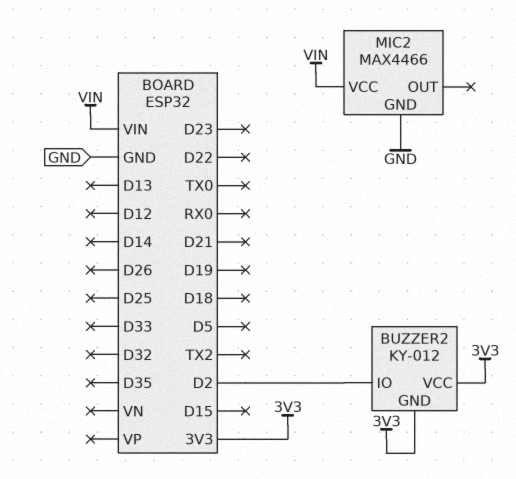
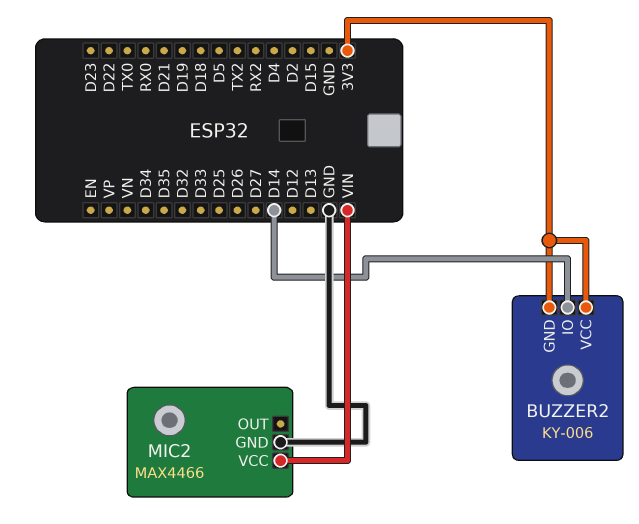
BUZZER2: KY-012 -> KY-006
BUZZER2 pin IO: D2 -> D14

